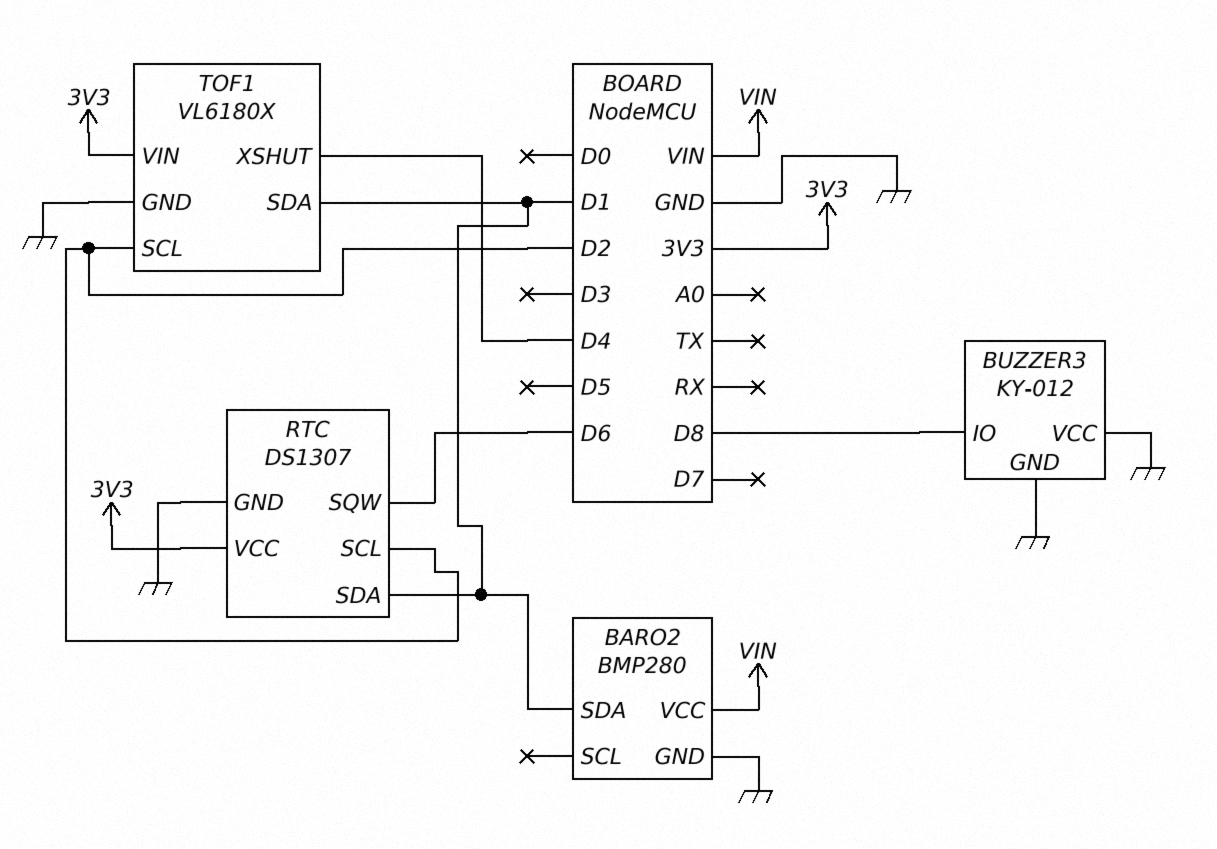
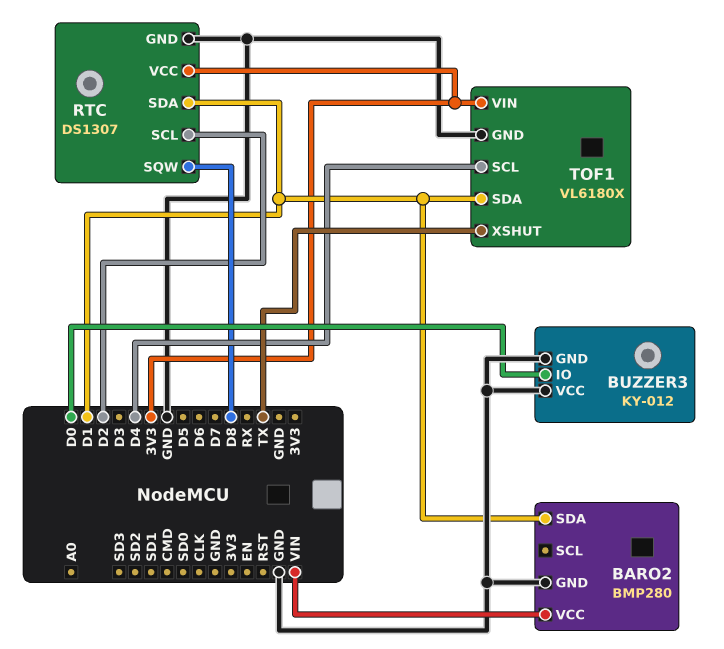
BUZZER3 pin IO: D8 -> D0
RTC pin SQW: D6 -> D8
TOF1 pin SCL: D2 -> D4
TOF1 pin XSHUT: D4 -> TX

